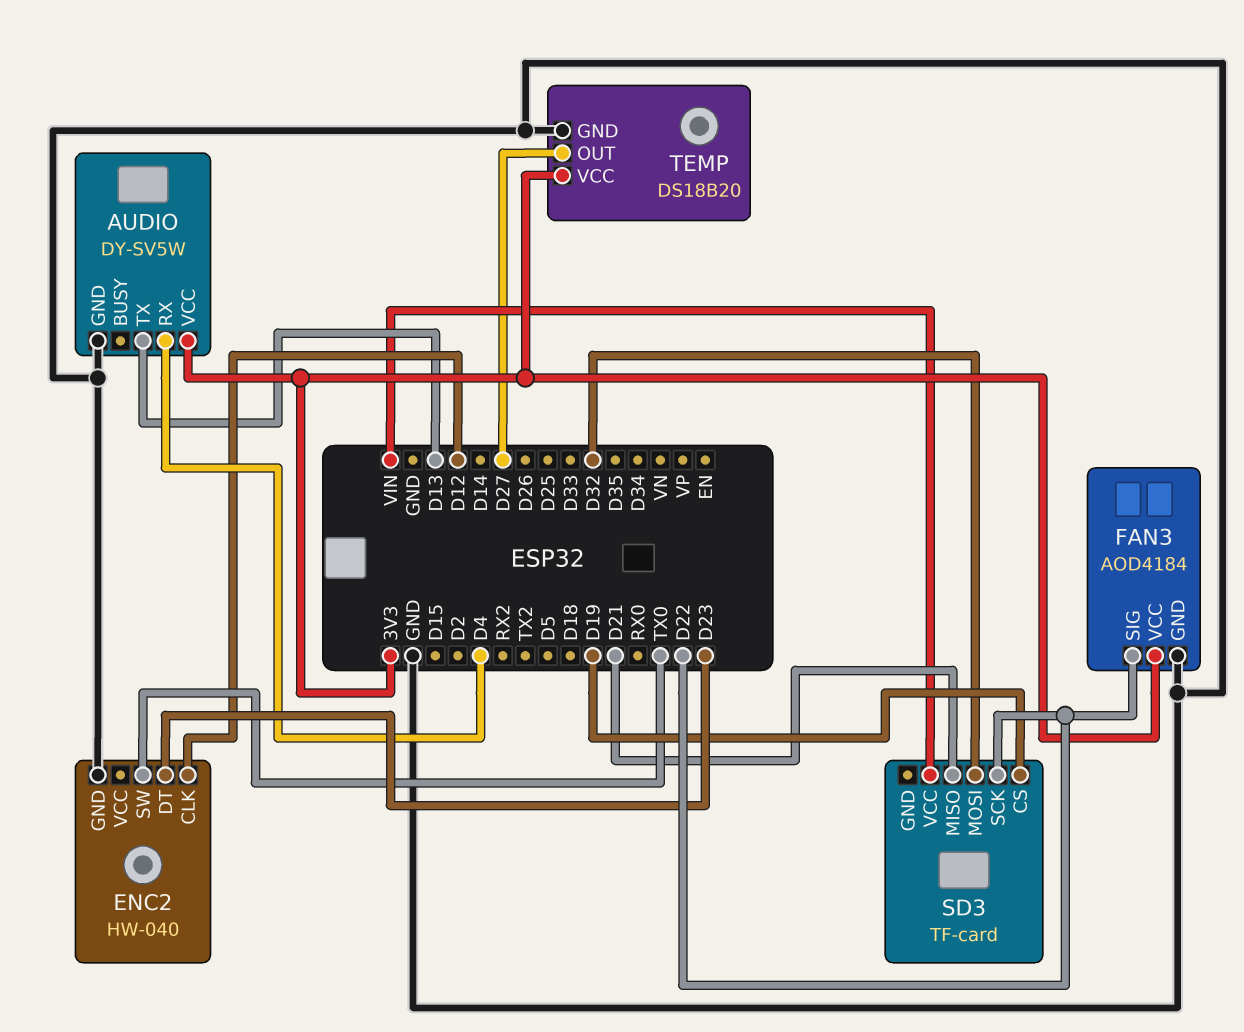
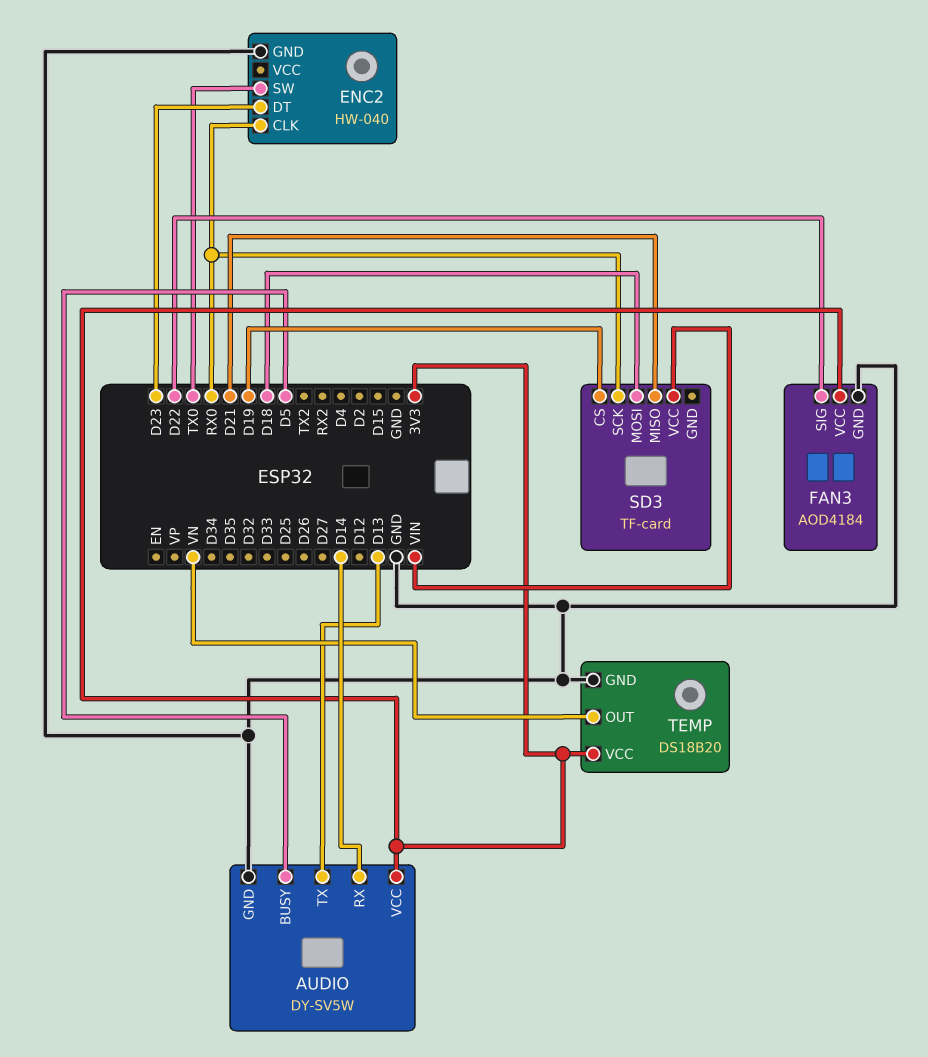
AUDIO pin BUSY: none -> D5
AUDIO pin RX: D4 -> D14
ENC2 pin CLK: D12 -> RX0
SD3 pin MOSI: D32 -> D18
SD3 pin SCK: D22 -> RX0
TEMP pin OUT: D27 -> VN

